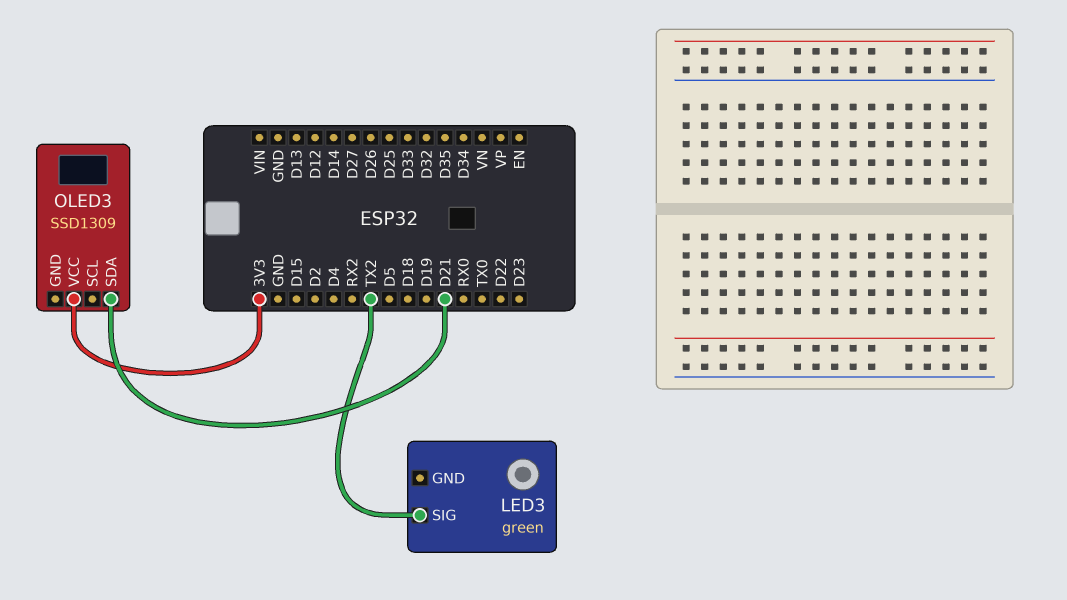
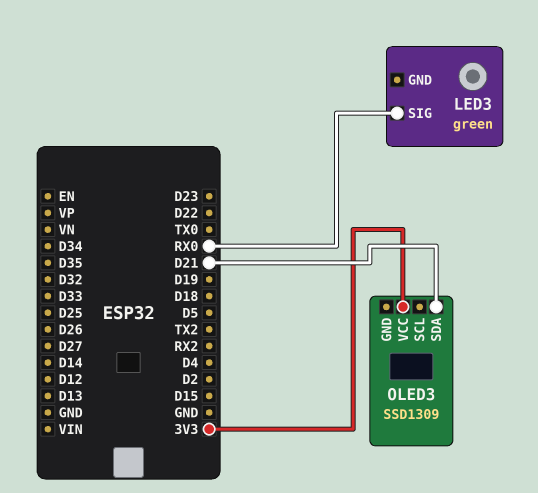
LED3 pin SIG: TX2 -> RX0

